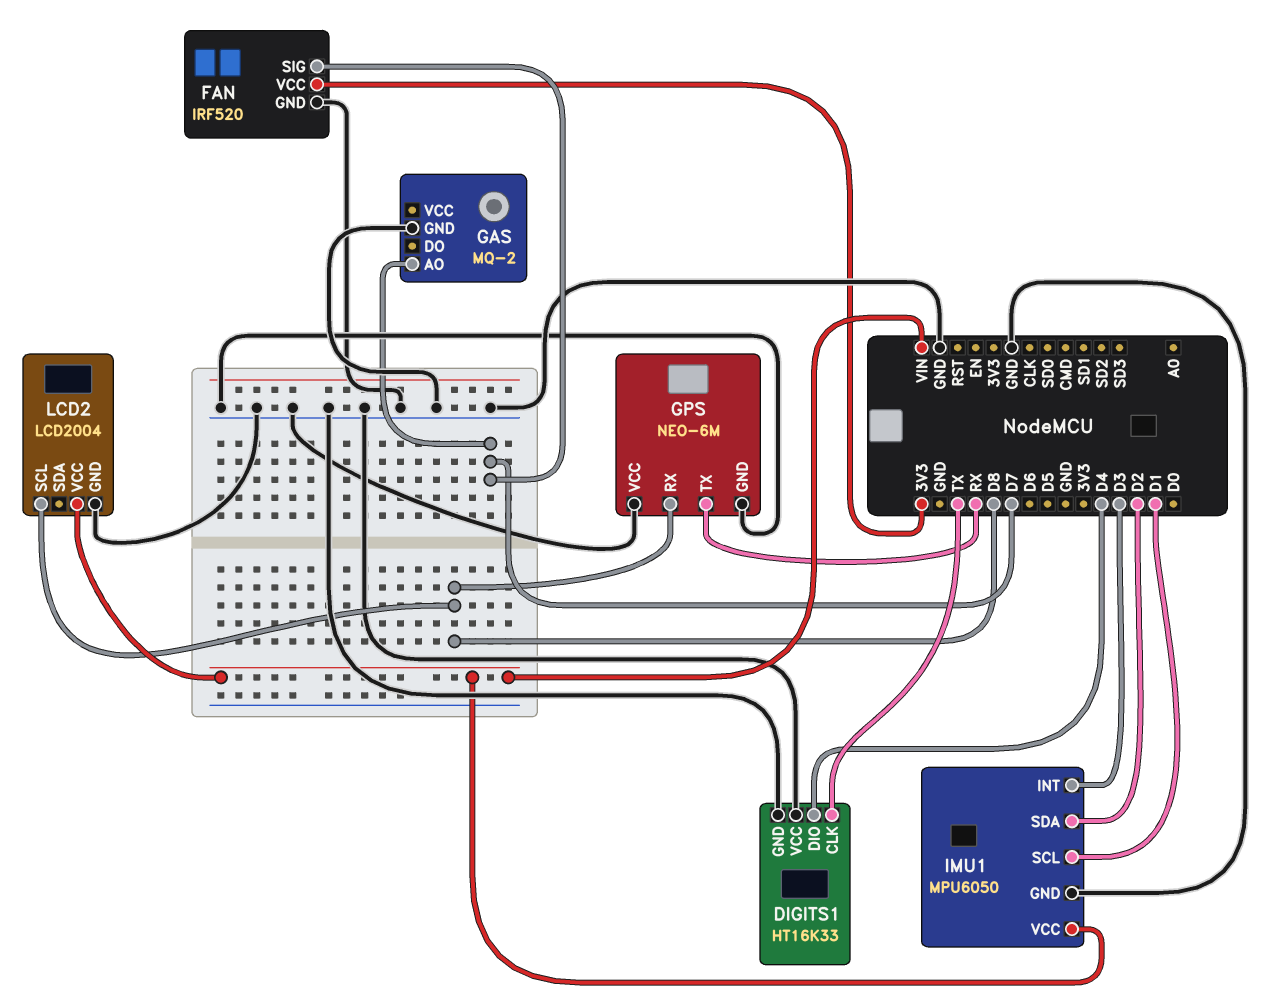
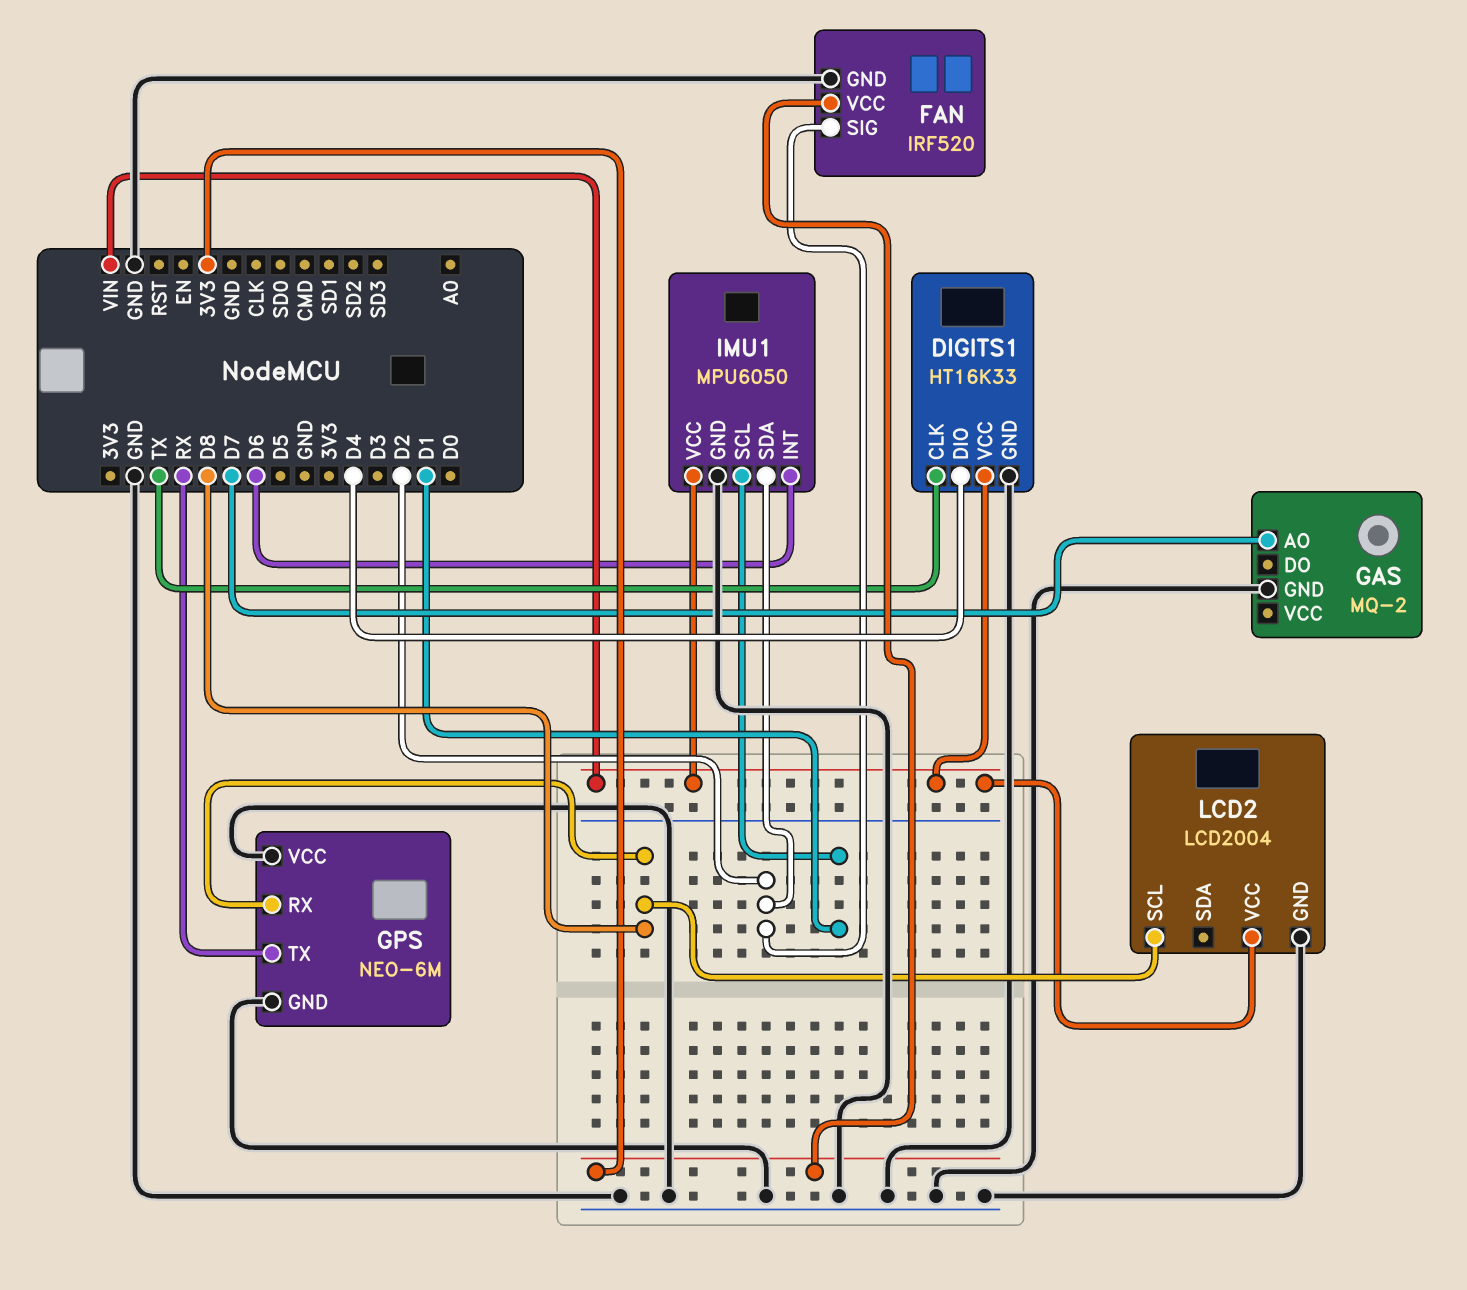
DIGITS1 pin VCC: GND -> VIN
FAN pin SIG: D7 -> D2
IMU1 pin INT: D3 -> D6

